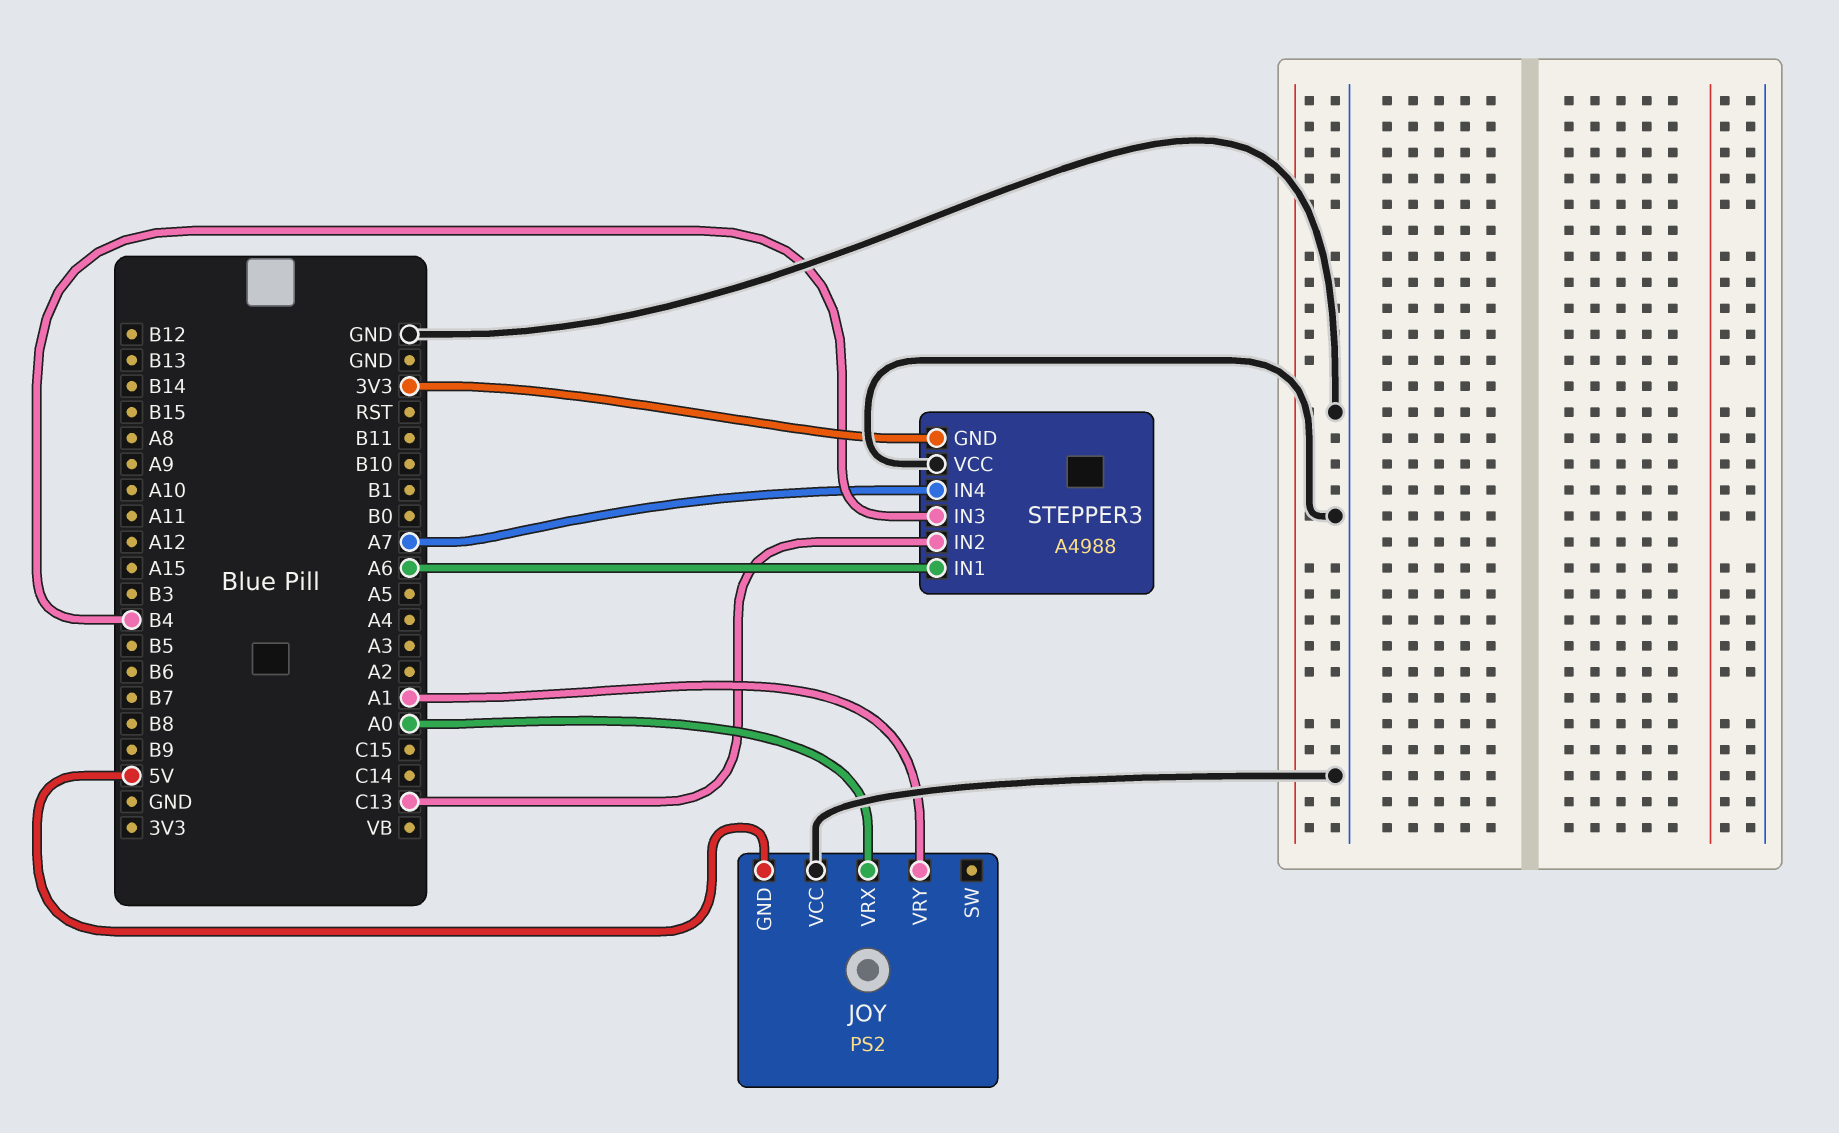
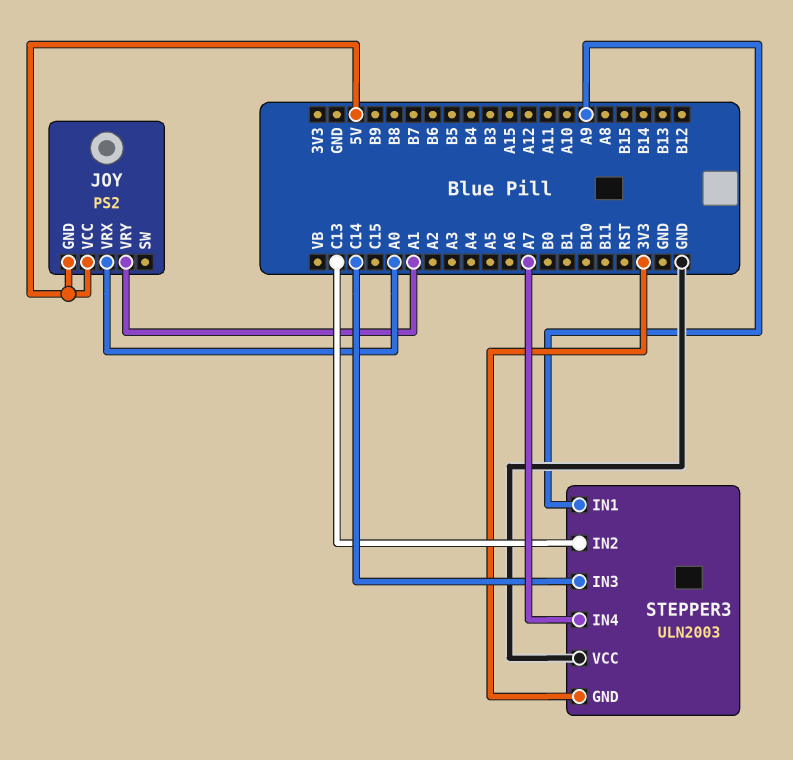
JOY pin VCC: GND -> 5V
STEPPER3: A4988 -> ULN2003
STEPPER3 pin IN1: A6 -> A9
STEPPER3 pin IN3: B4 -> C14

